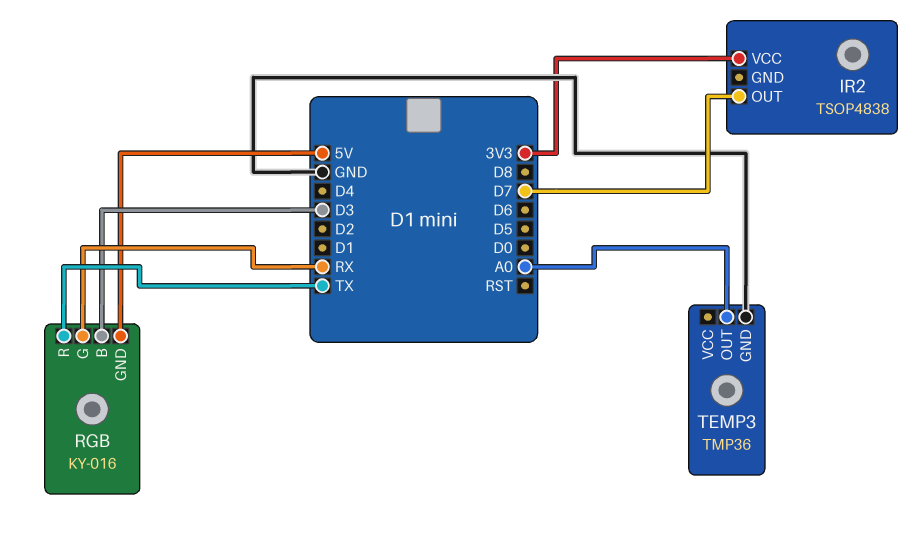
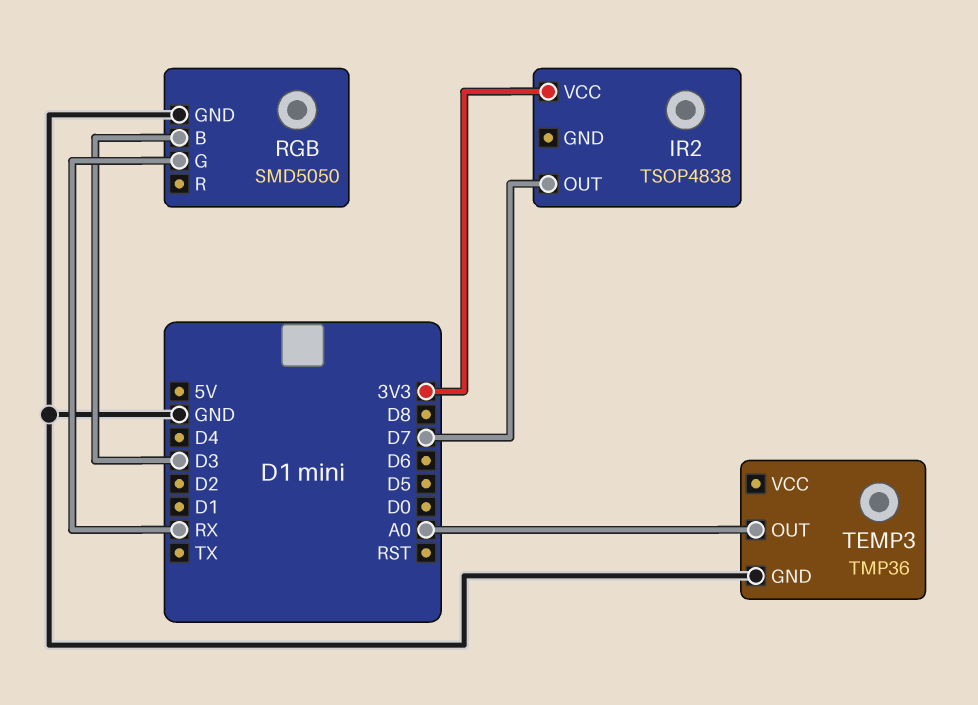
RGB: KY-016 -> SMD5050
RGB pin GND: 5V -> GND
RGB pin R: TX -> none

